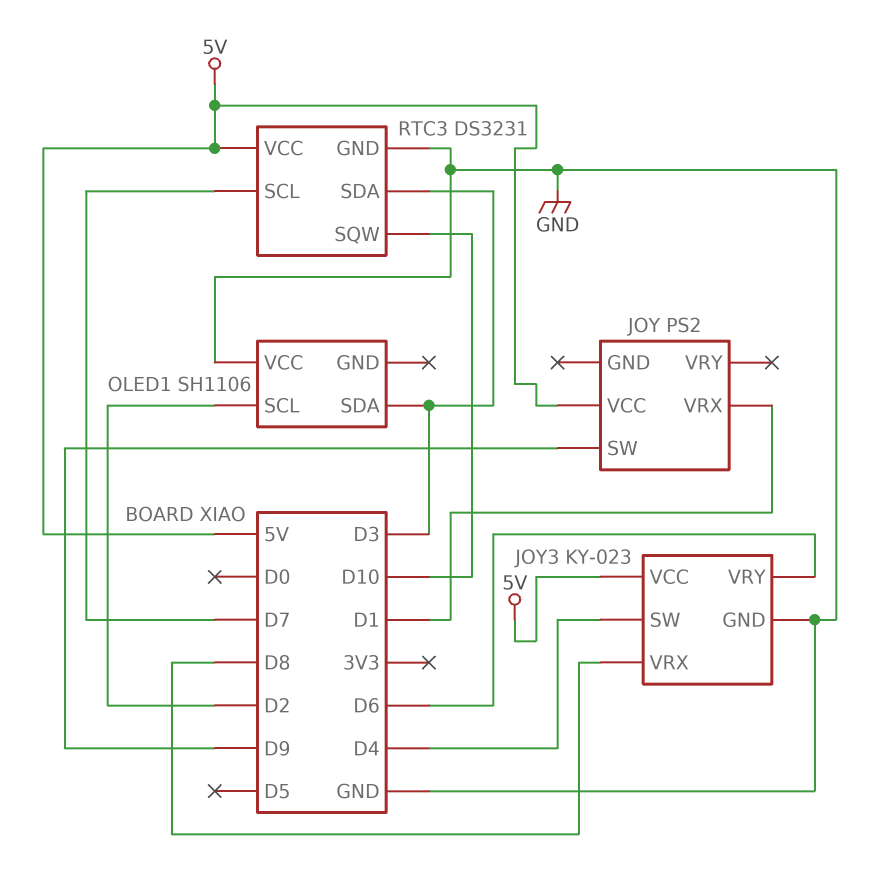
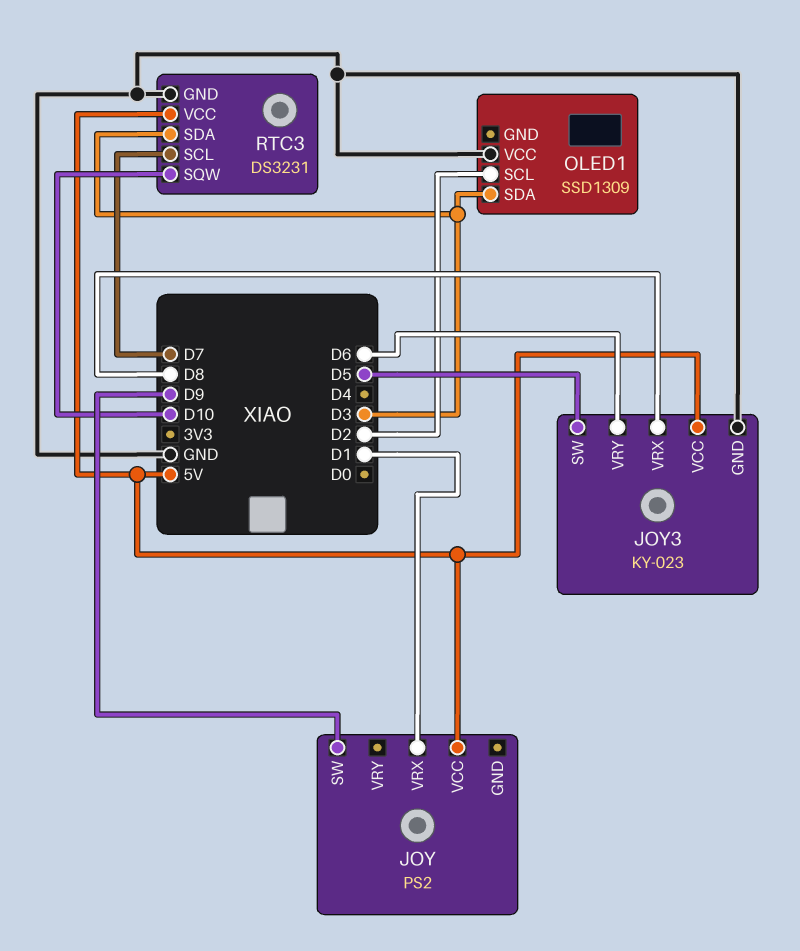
JOY3 pin SW: D4 -> D5
OLED1: SH1106 -> SSD1309

